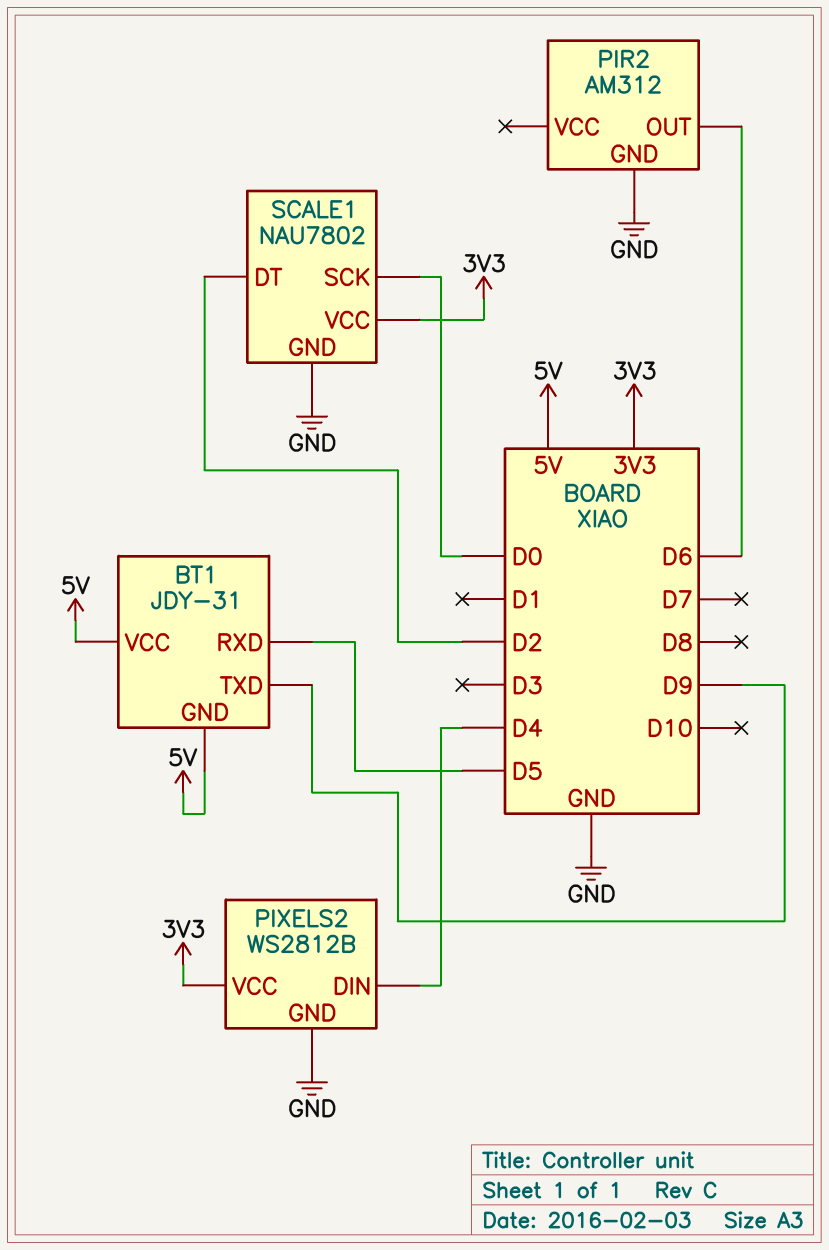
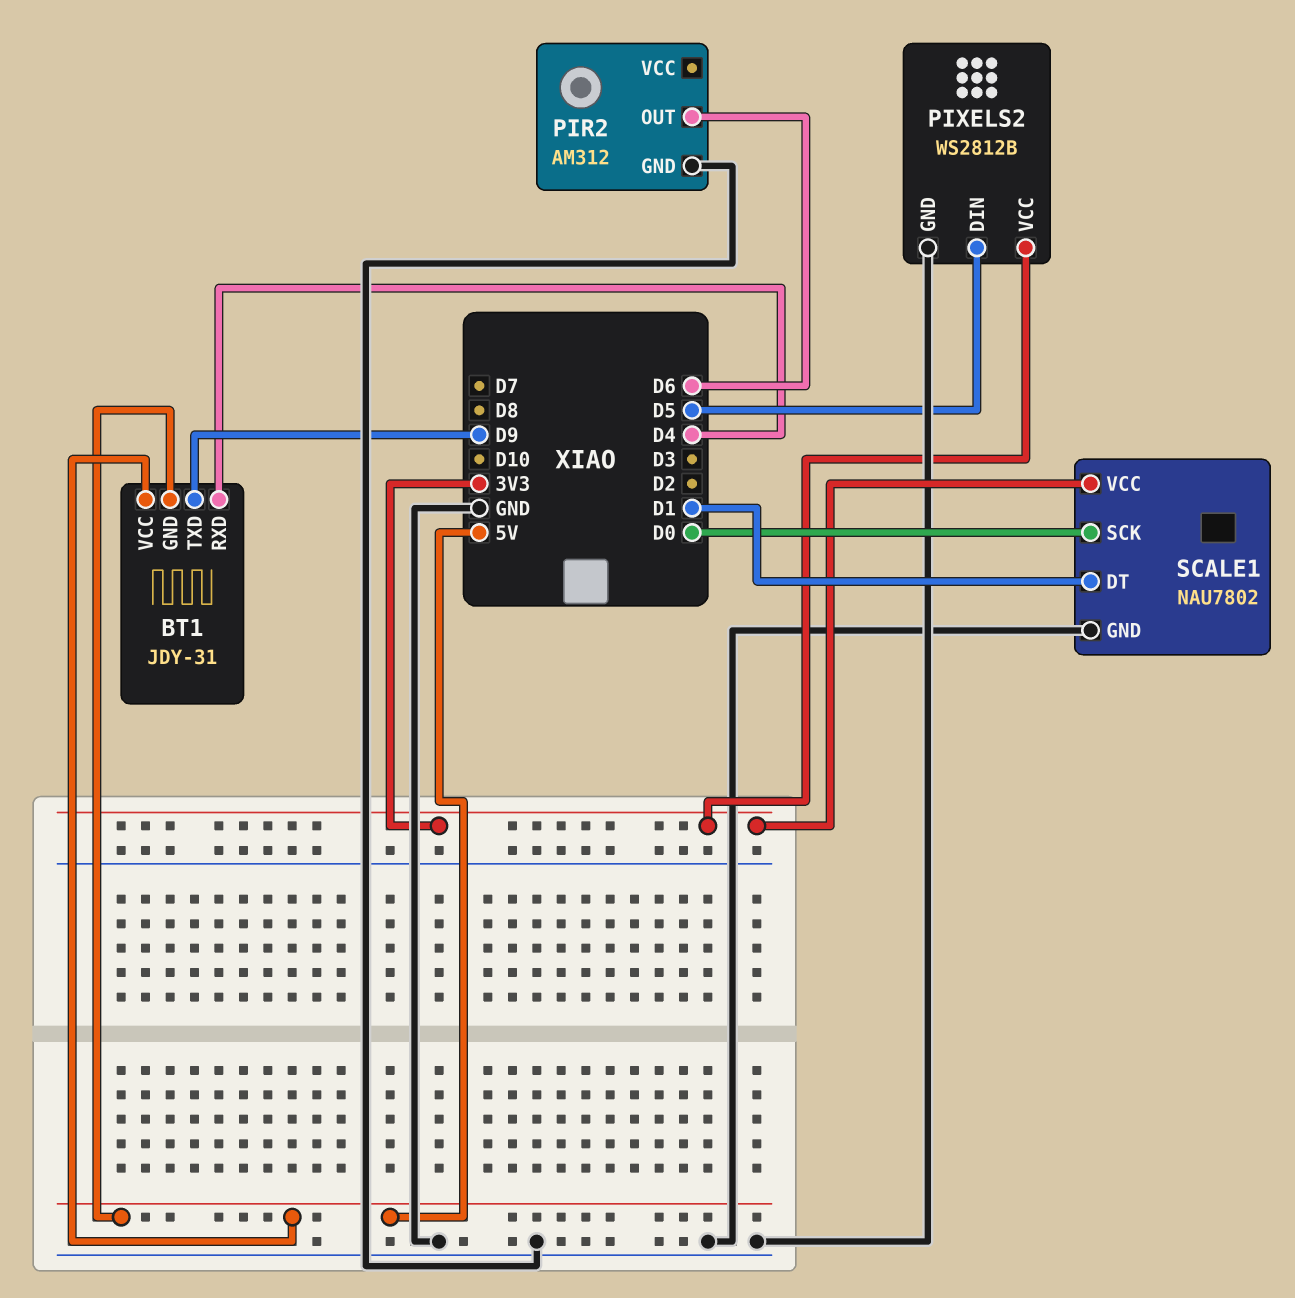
BT1 pin RXD: D5 -> D4
PIXELS2 pin DIN: D4 -> D5
SCALE1 pin DT: D2 -> D1

